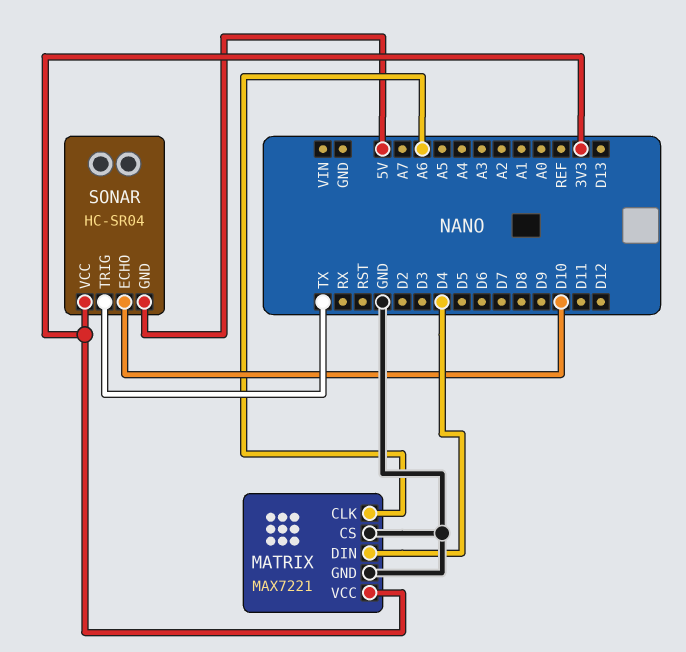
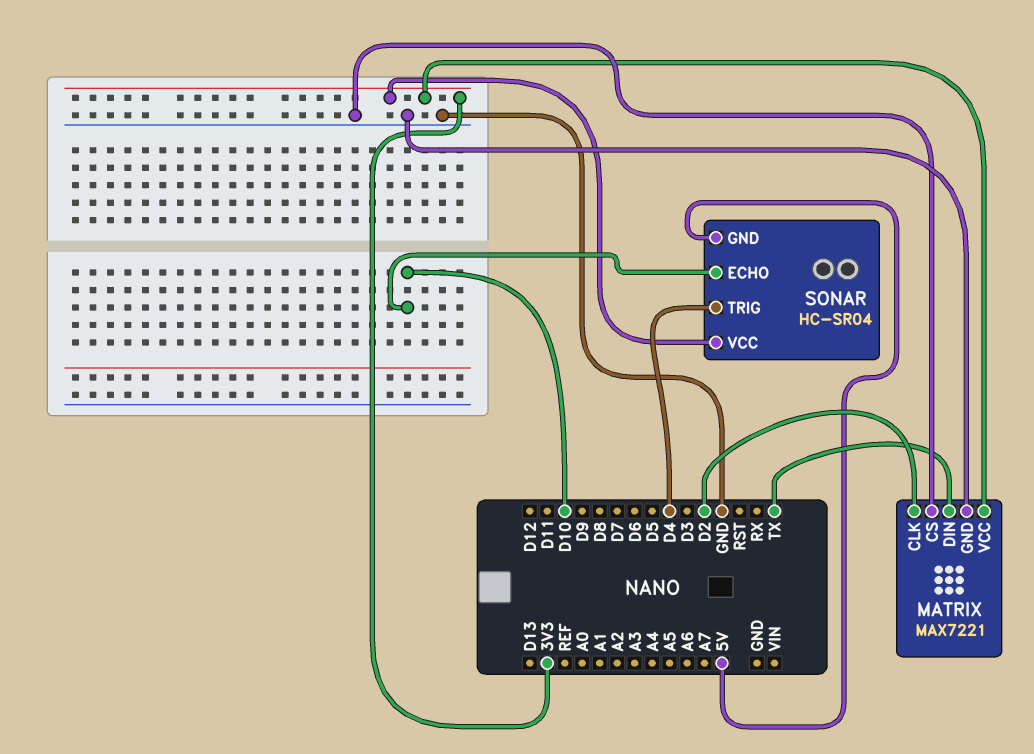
MATRIX pin CLK: A6 -> D2
MATRIX pin DIN: D4 -> TX
SONAR pin TRIG: TX -> D4

